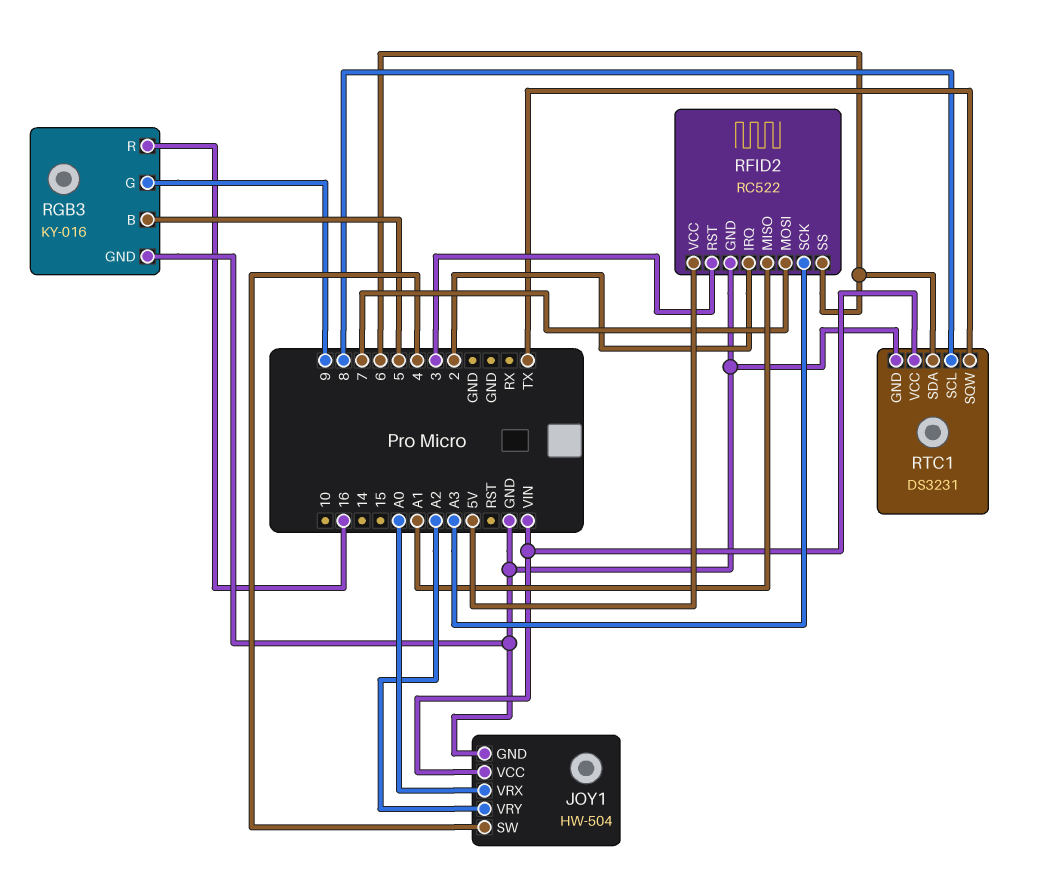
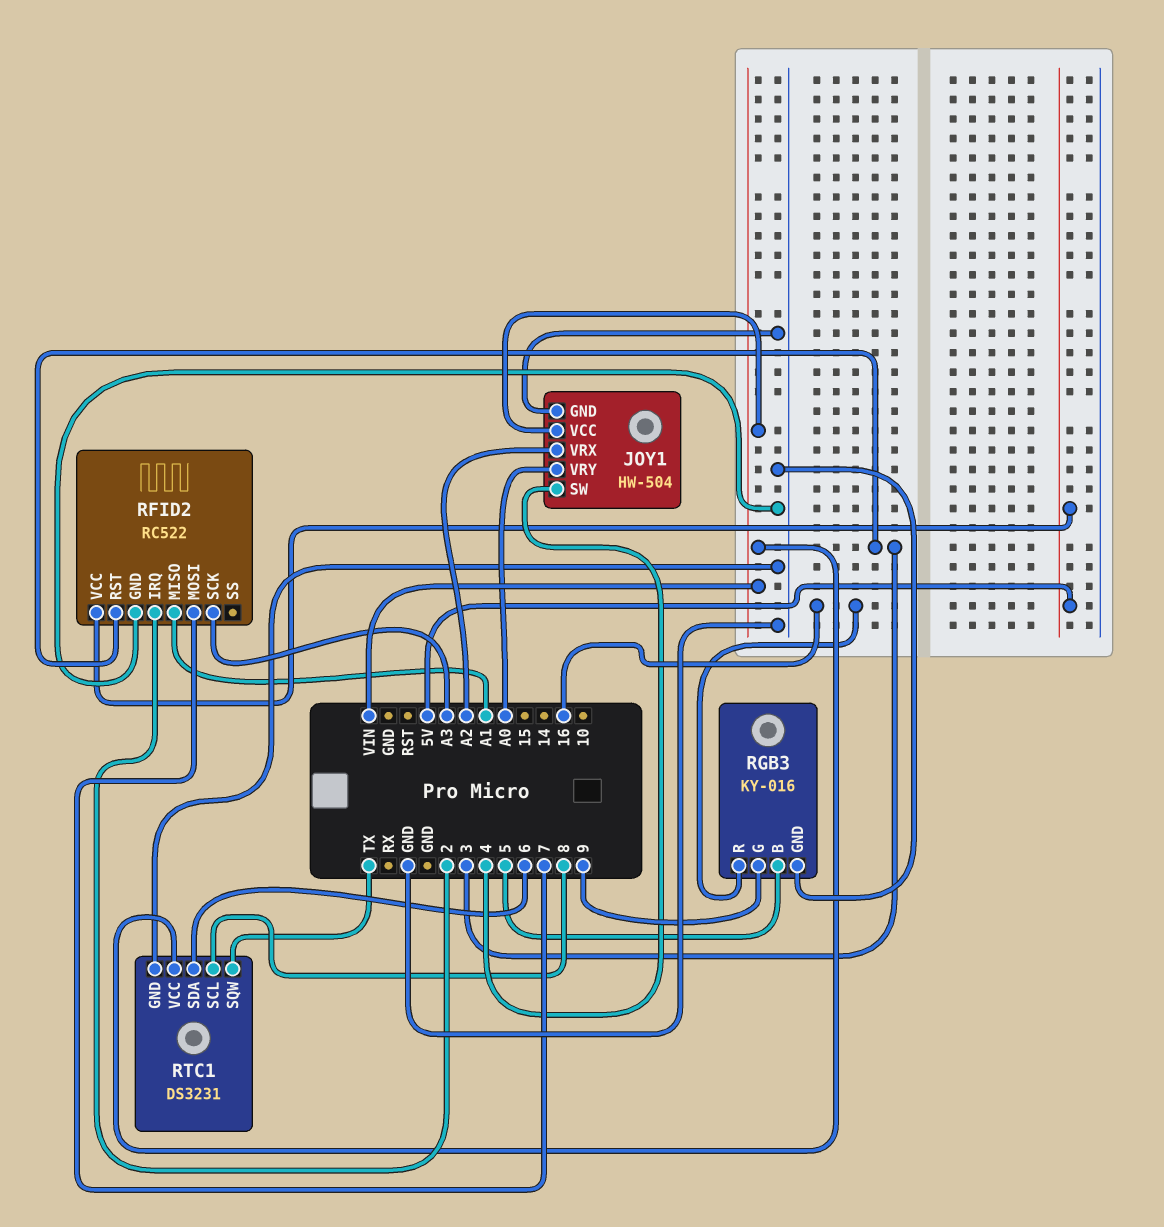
JOY1 pin VRX: A0 -> A2
JOY1 pin VRY: A2 -> A0
RFID2 pin SS: 6 -> none

